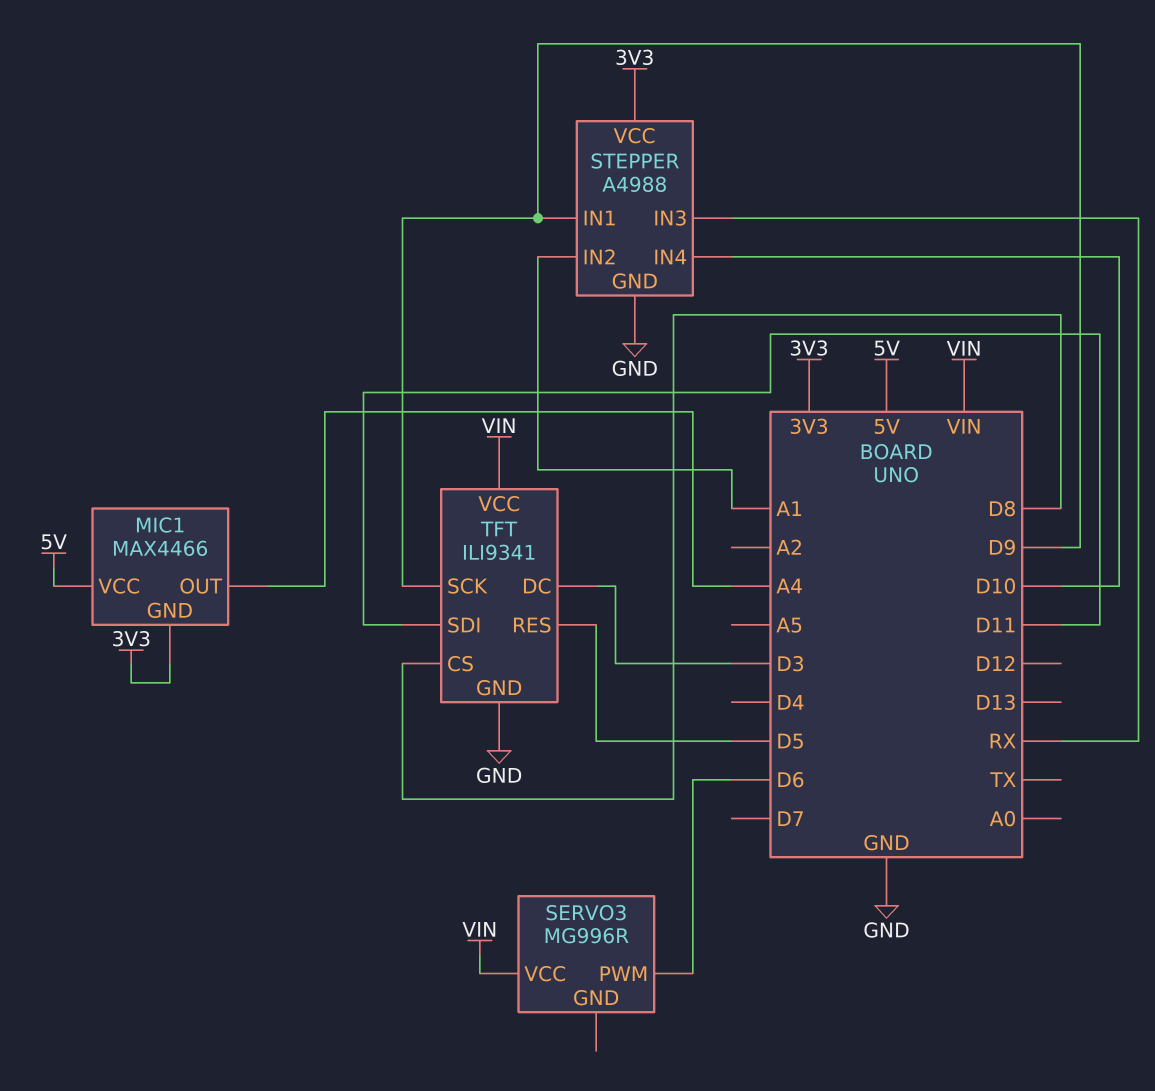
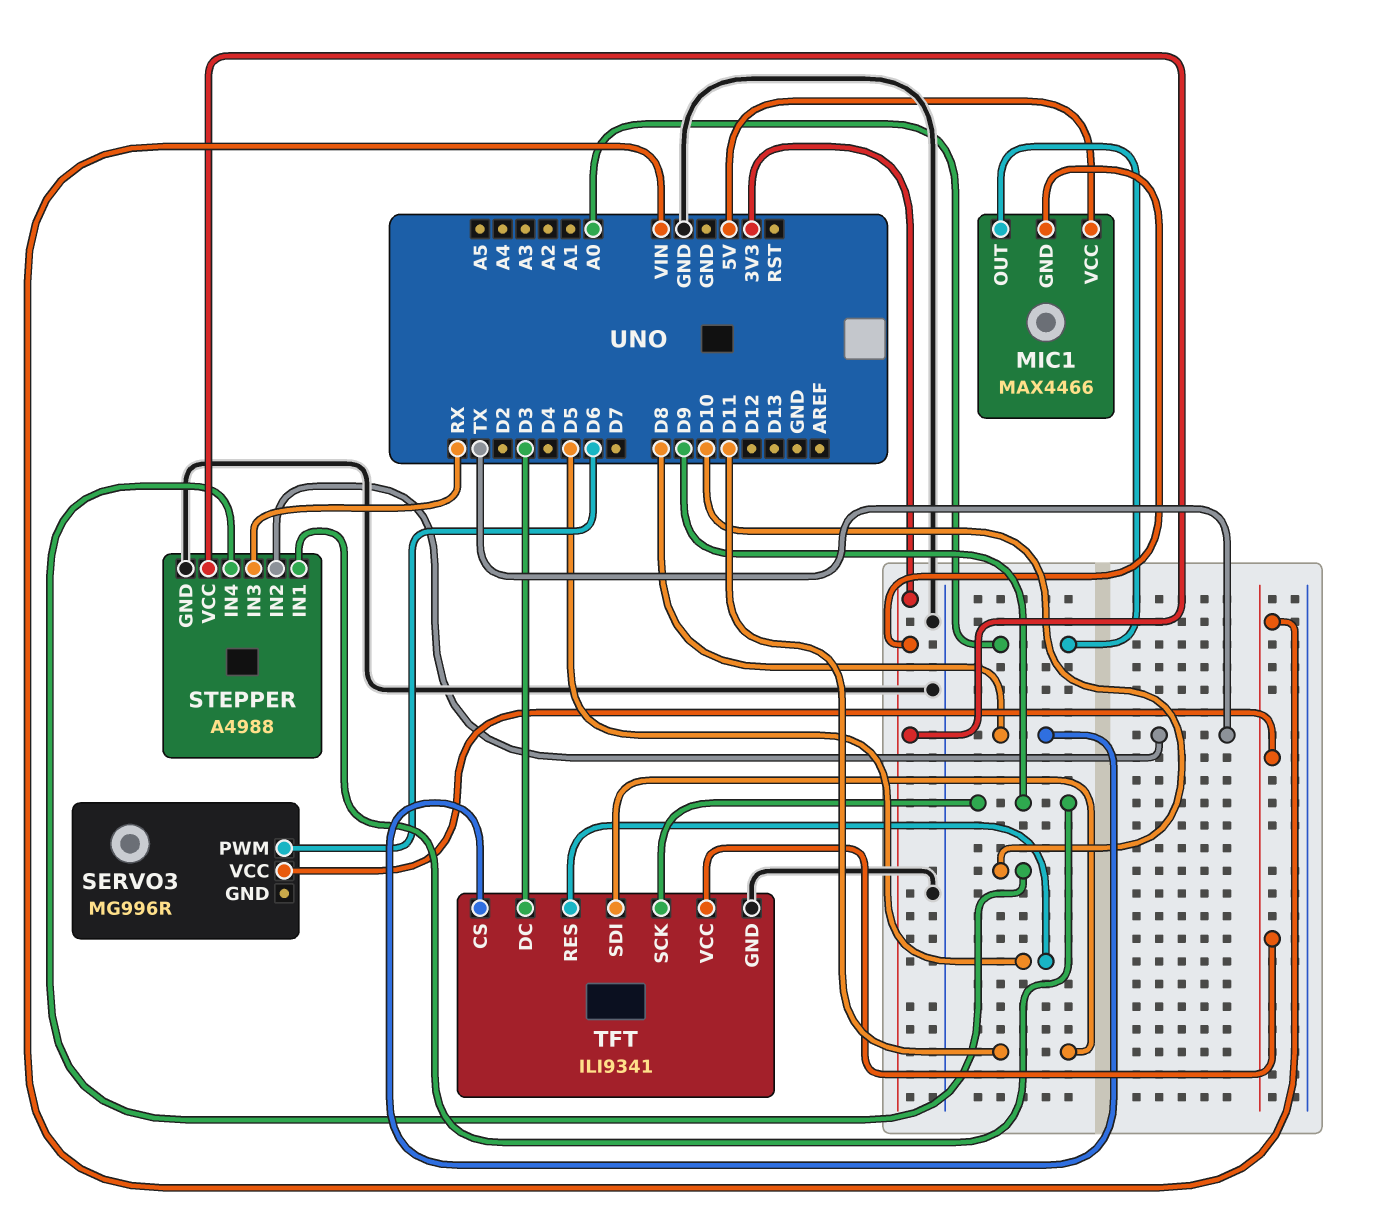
MIC1 pin OUT: A4 -> A0
STEPPER pin IN2: A1 -> TX

